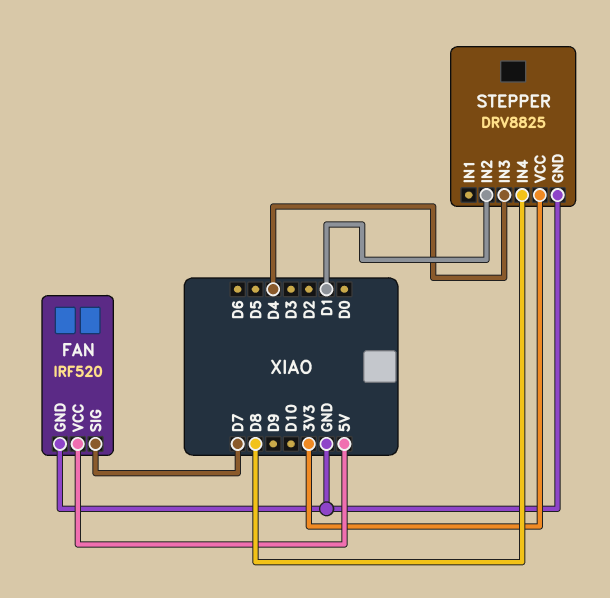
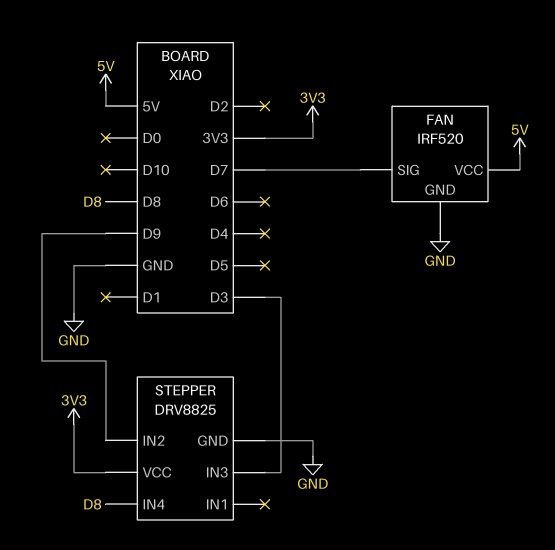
STEPPER pin IN2: D1 -> D9
STEPPER pin IN3: D4 -> D3

